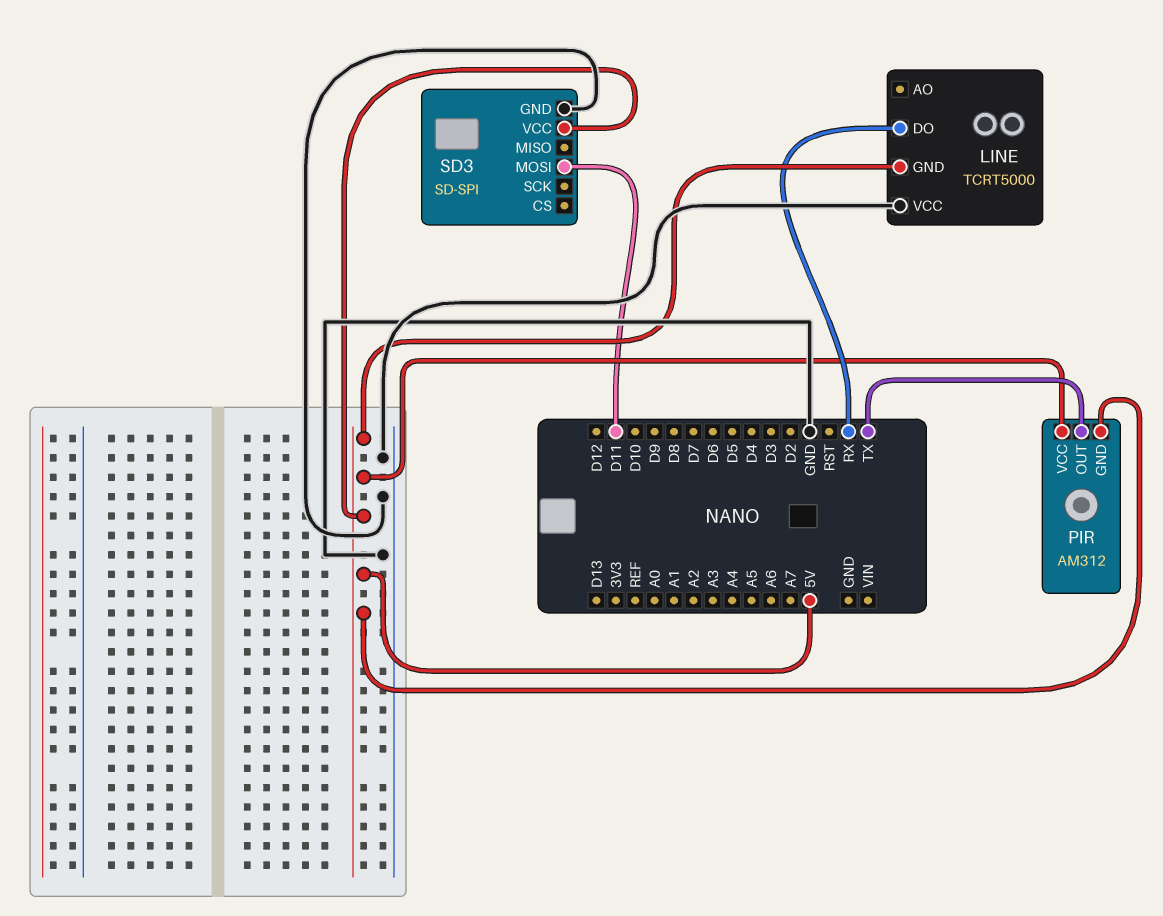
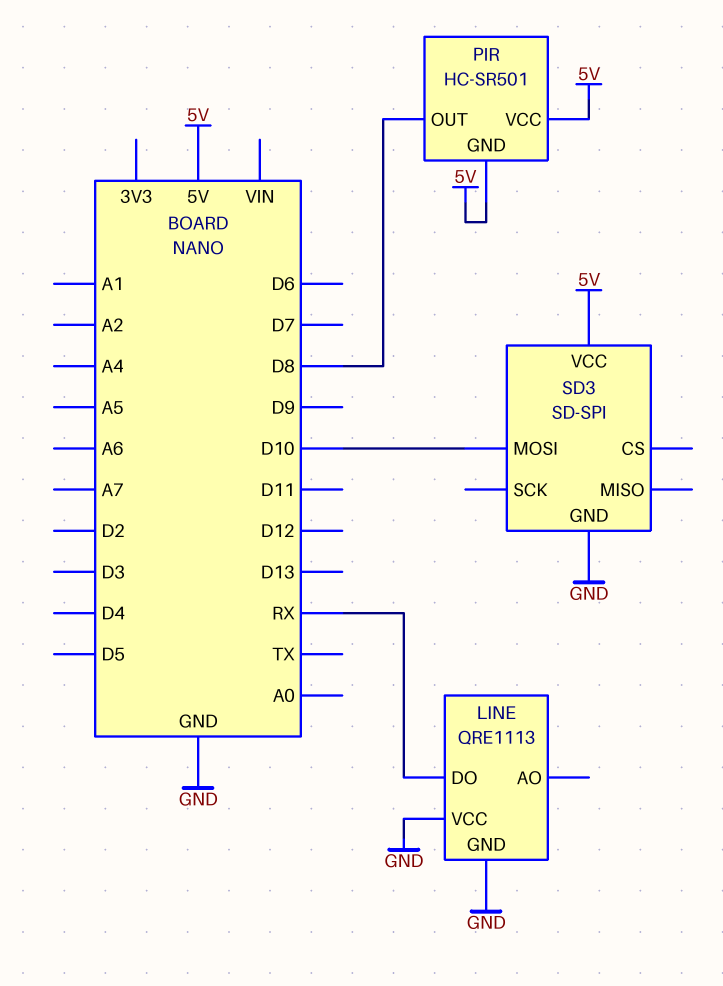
LINE: TCRT5000 -> QRE1113
LINE pin GND: 5V -> GND
PIR: AM312 -> HC-SR501
PIR pin OUT: TX -> D8
SD3 pin MOSI: D11 -> D10

